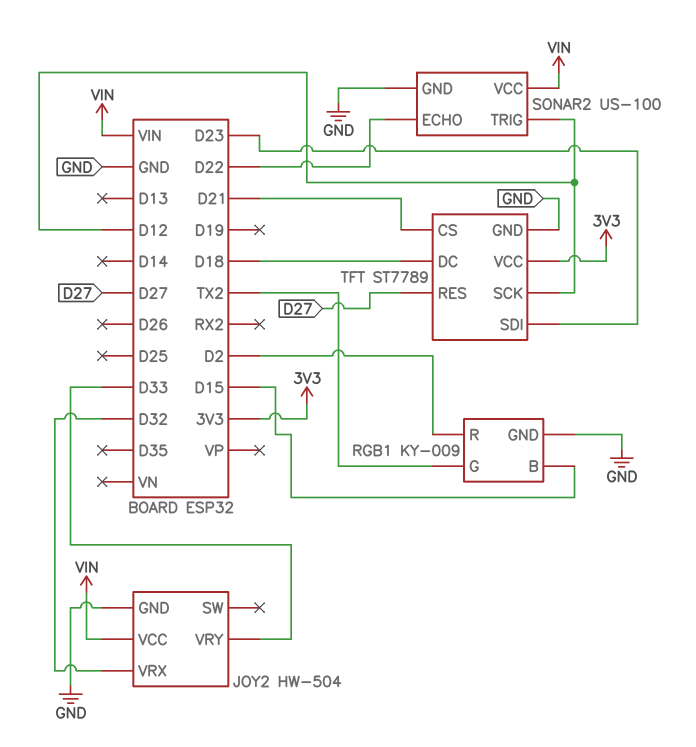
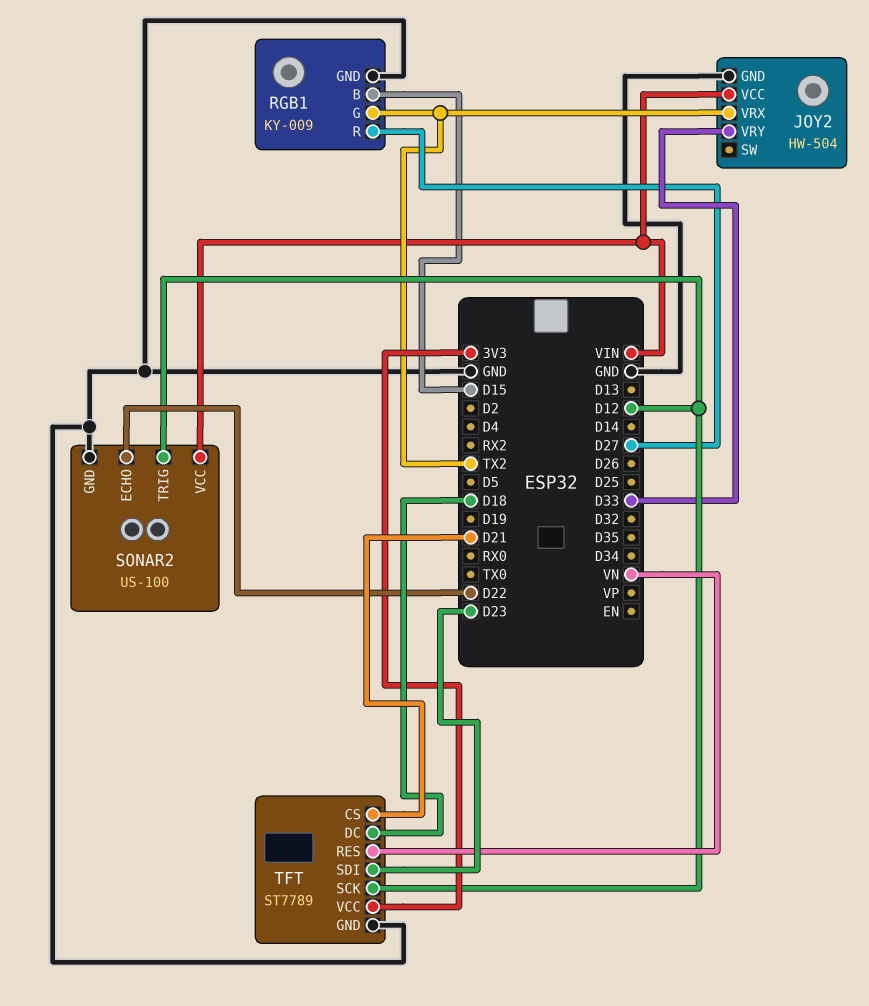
JOY2 pin VRX: D32 -> TX2
RGB1 pin R: D2 -> D27
TFT pin RES: D27 -> VN

